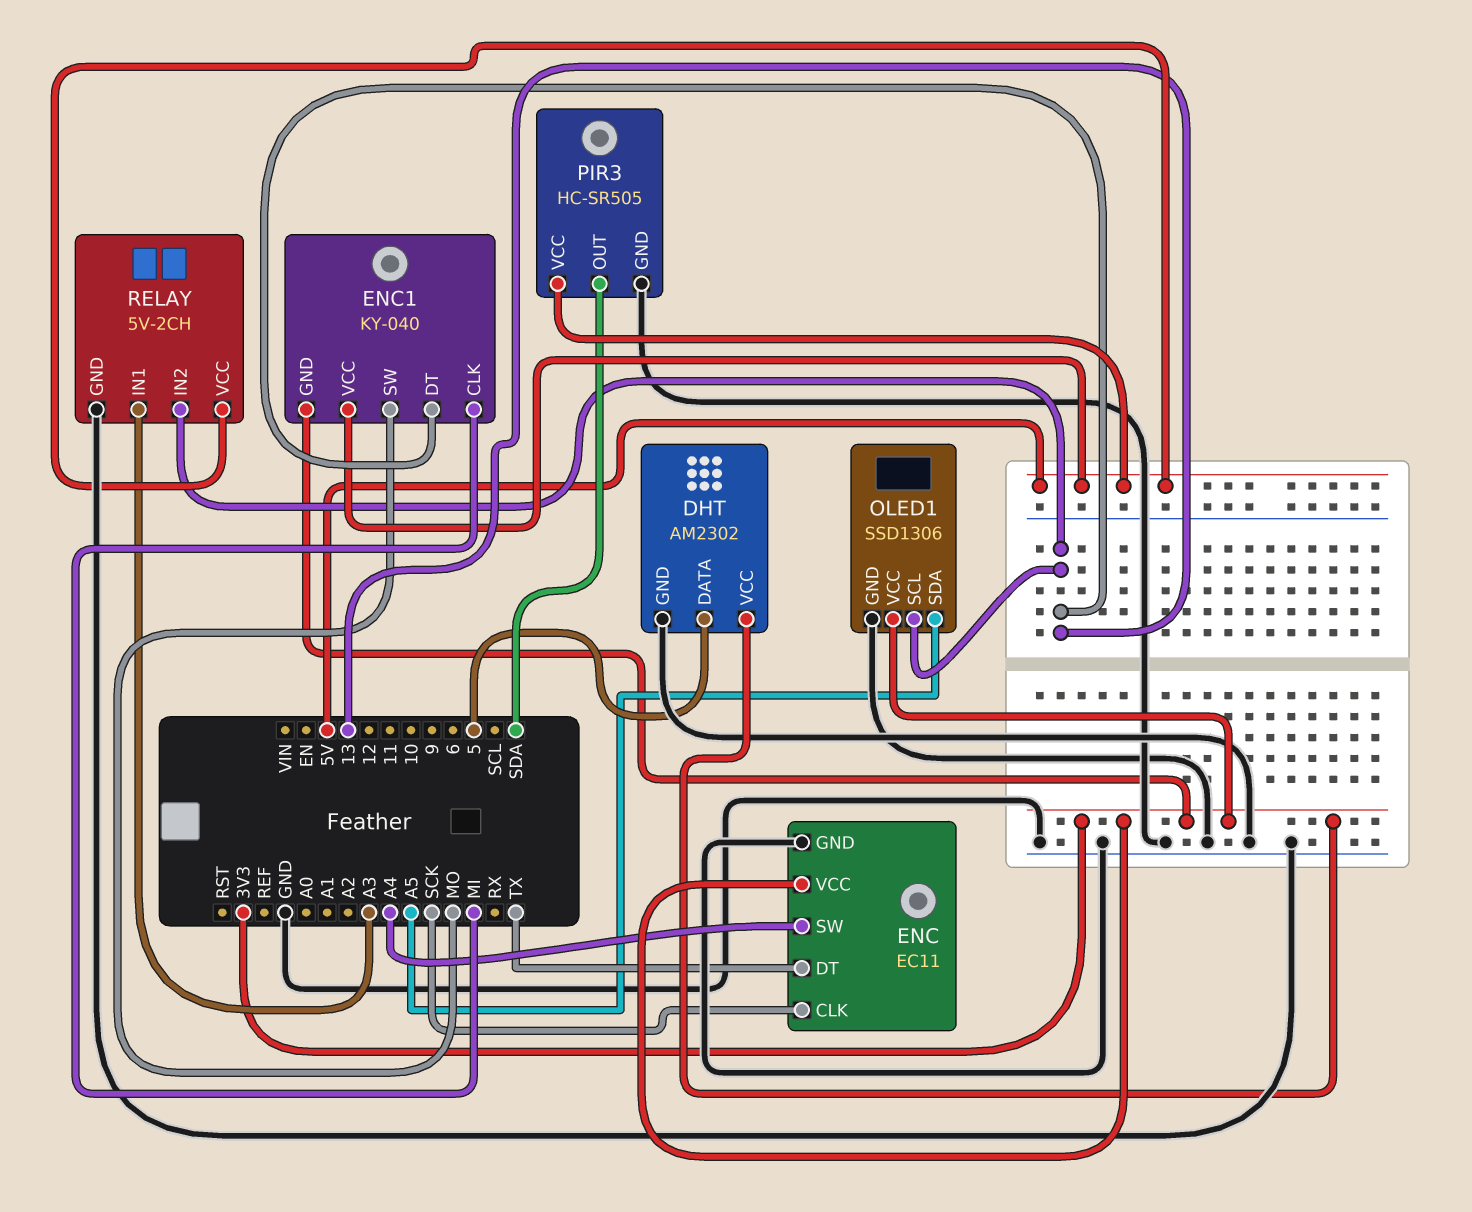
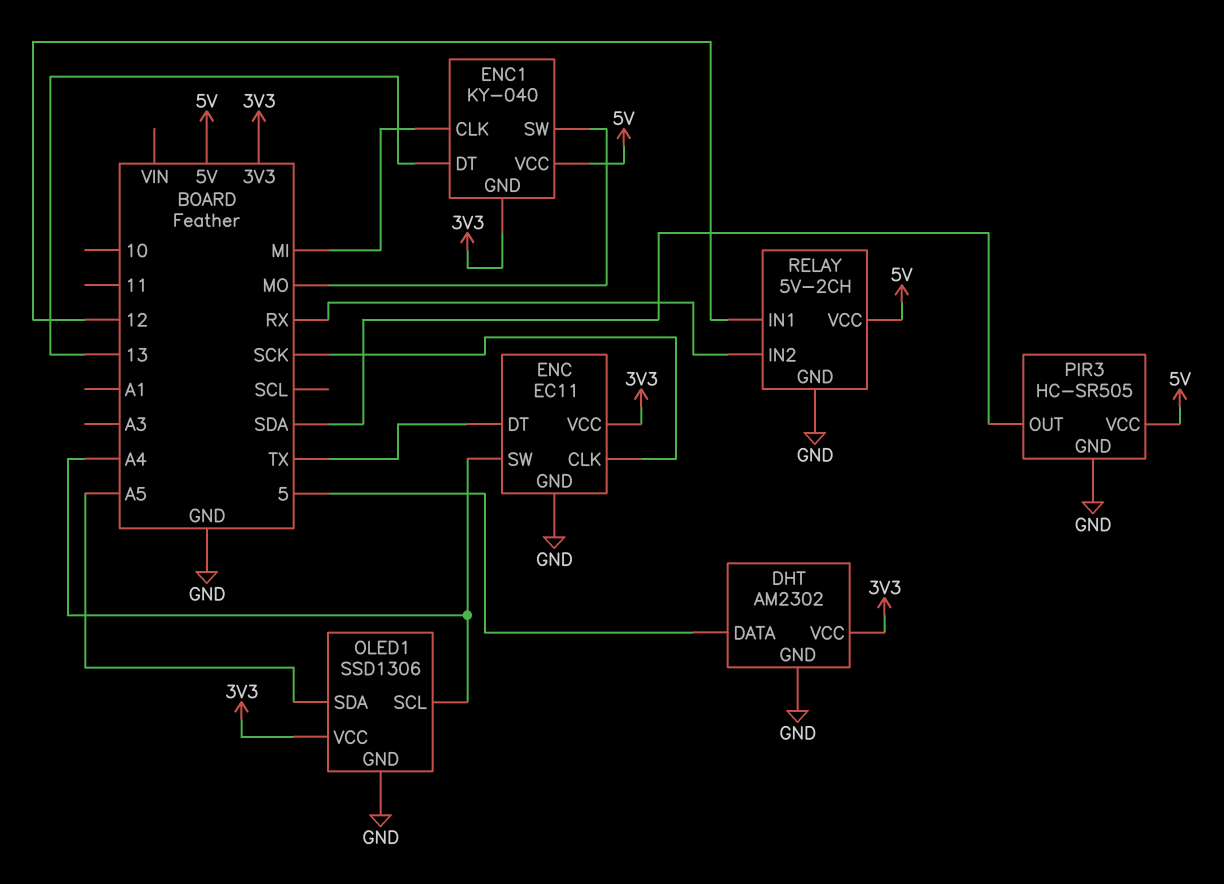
OLED1 pin SCL: 13 -> A4
RELAY pin IN1: A3 -> 12
RELAY pin IN2: 13 -> RX

